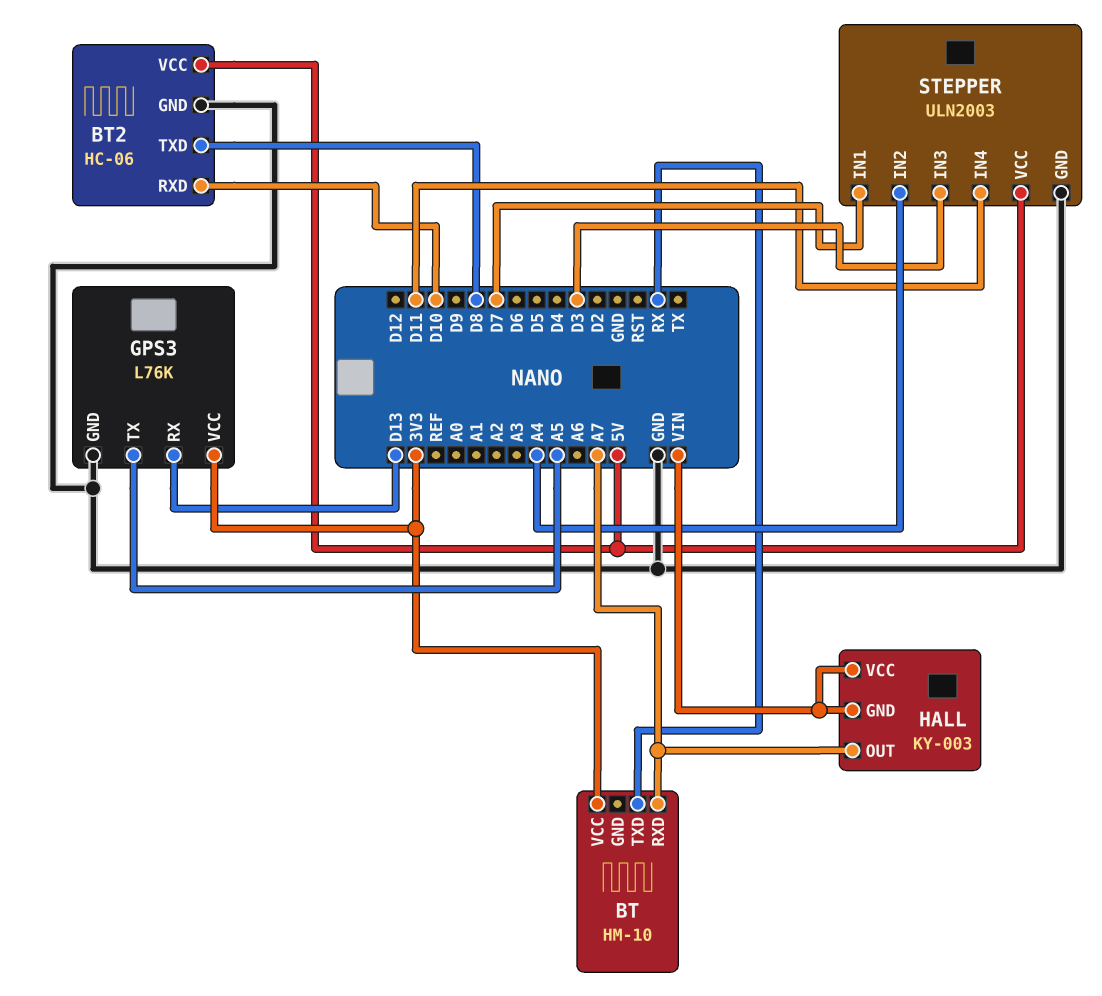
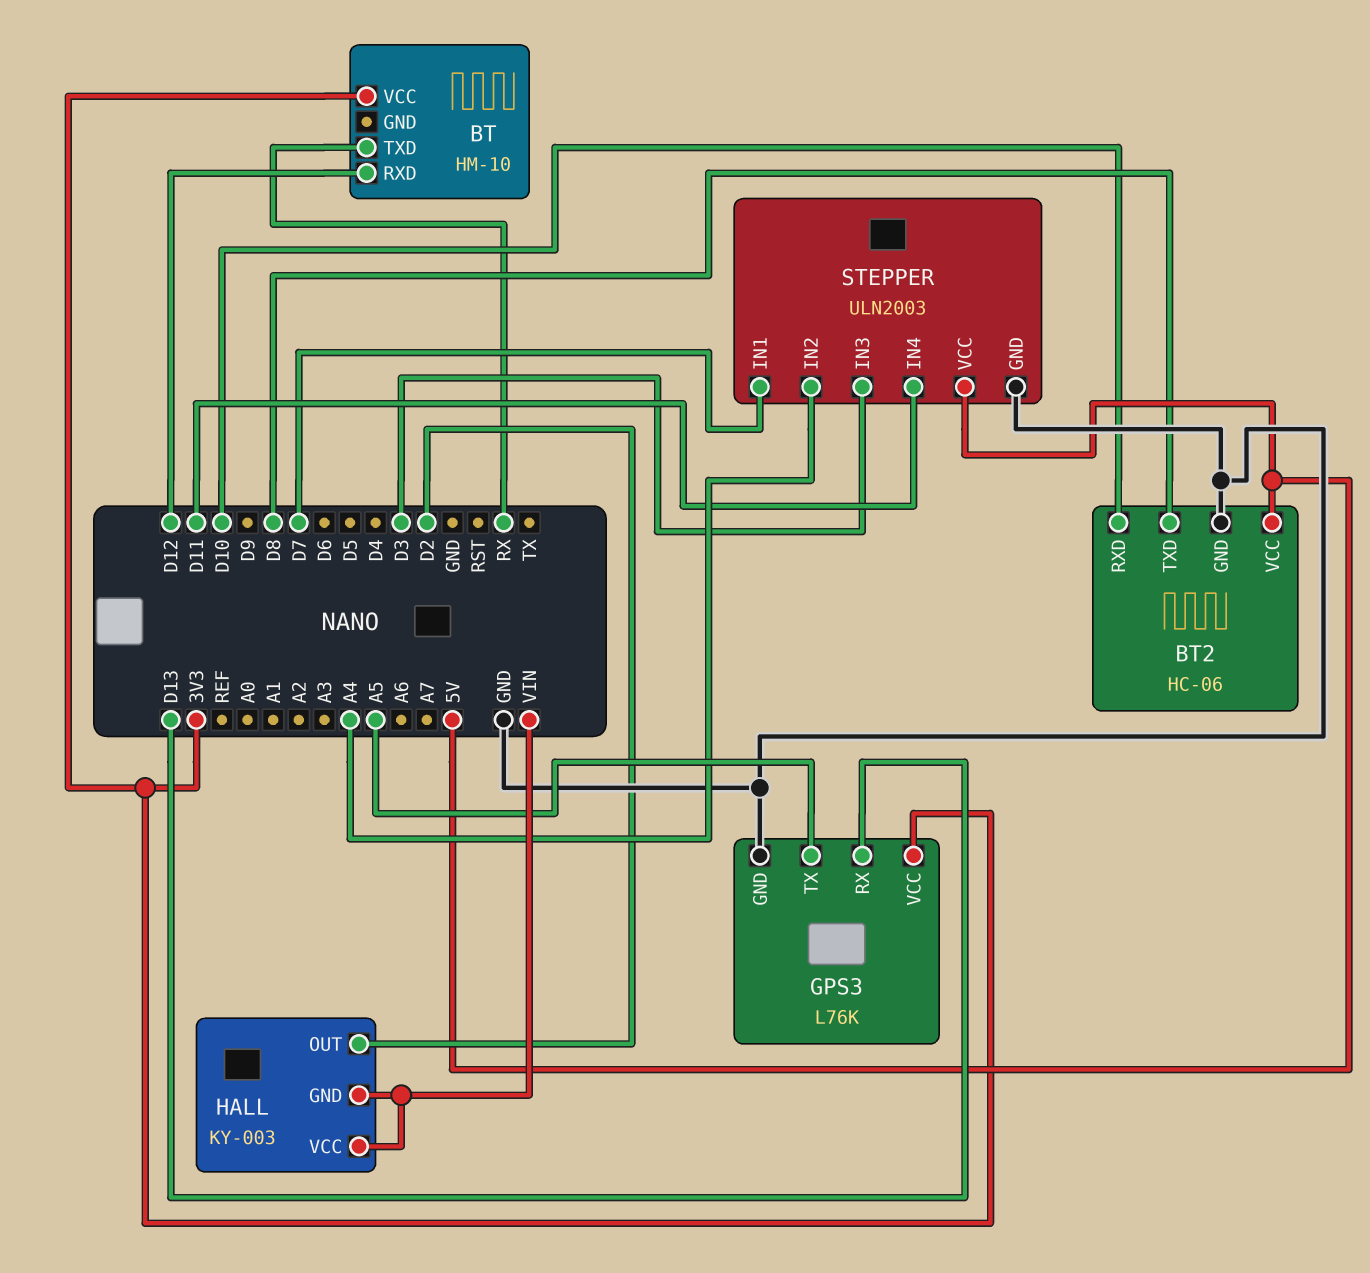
BT pin RXD: A7 -> D12
HALL pin OUT: A7 -> D2

